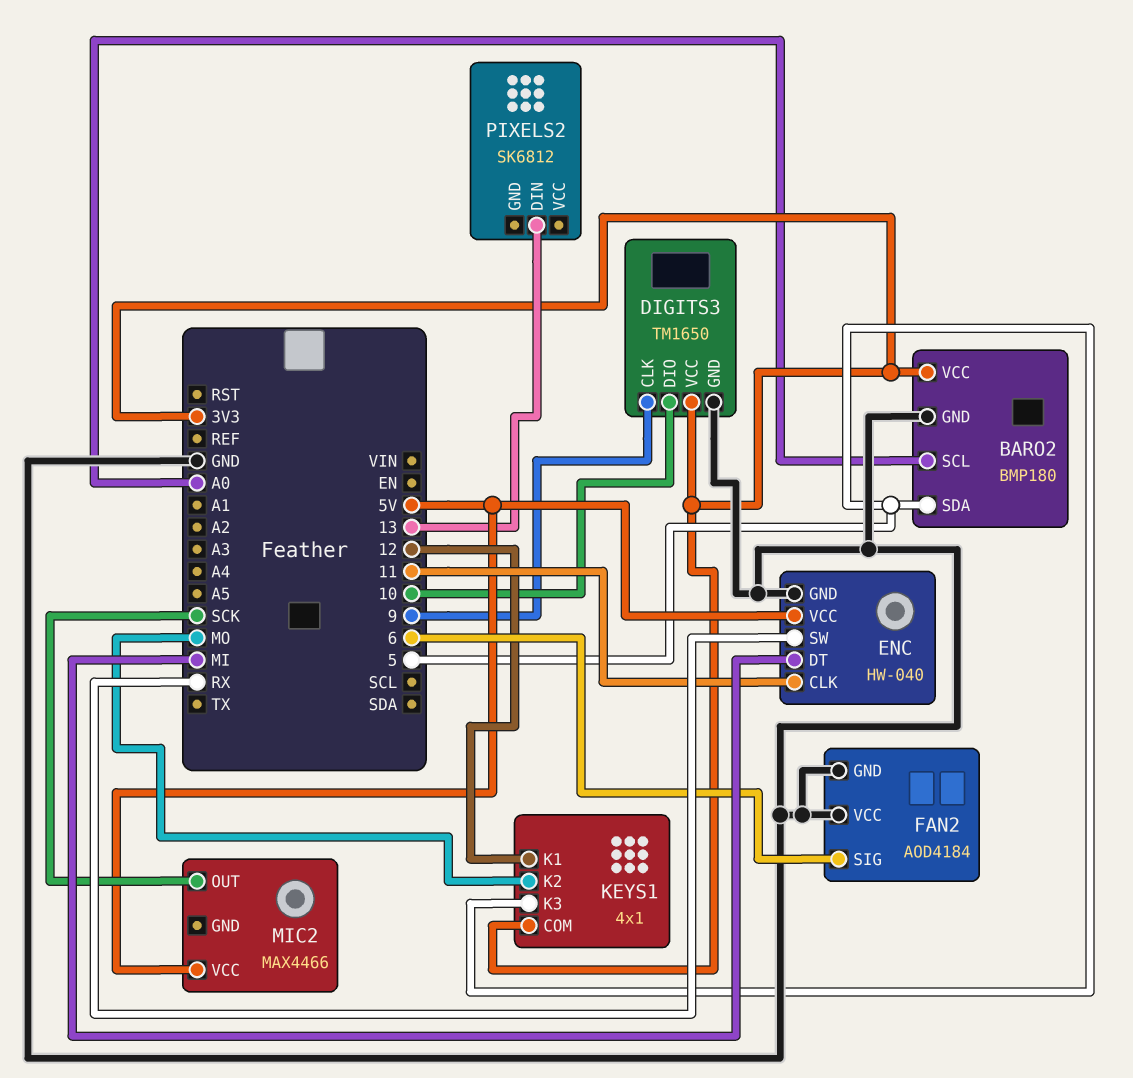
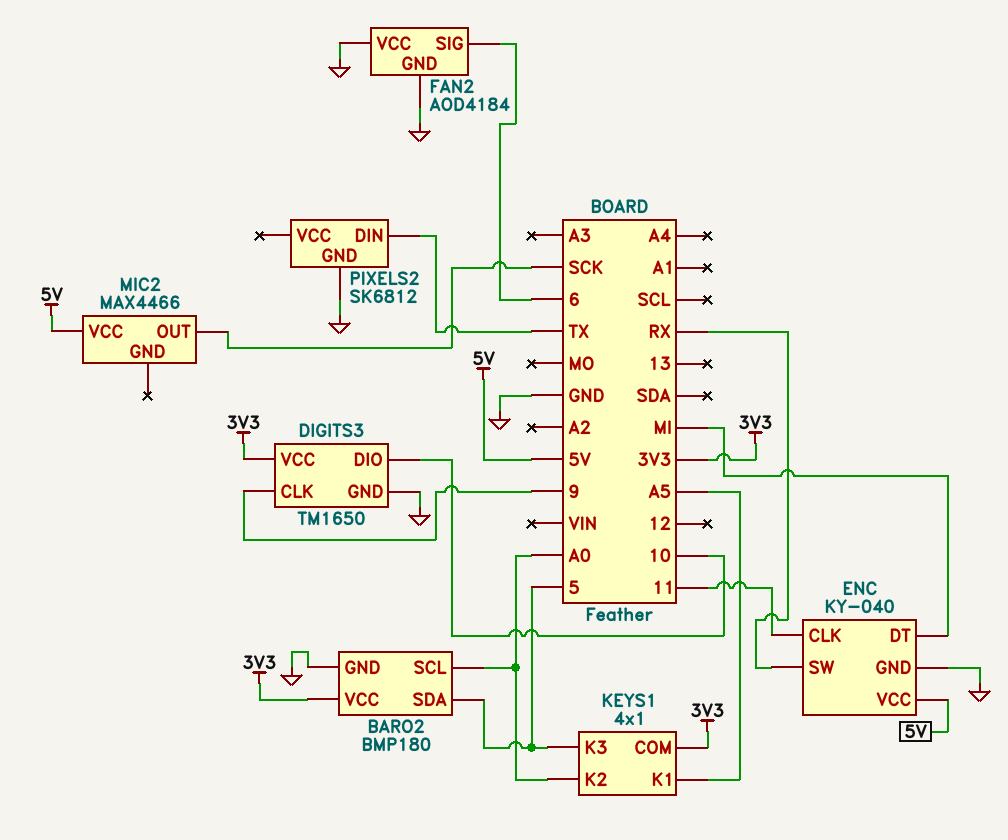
ENC: HW-040 -> KY-040
KEYS1 pin K1: 12 -> A5
KEYS1 pin K2: MO -> A0
PIXELS2 pin DIN: 13 -> TX
PIXELS2 pin GND: none -> GND

